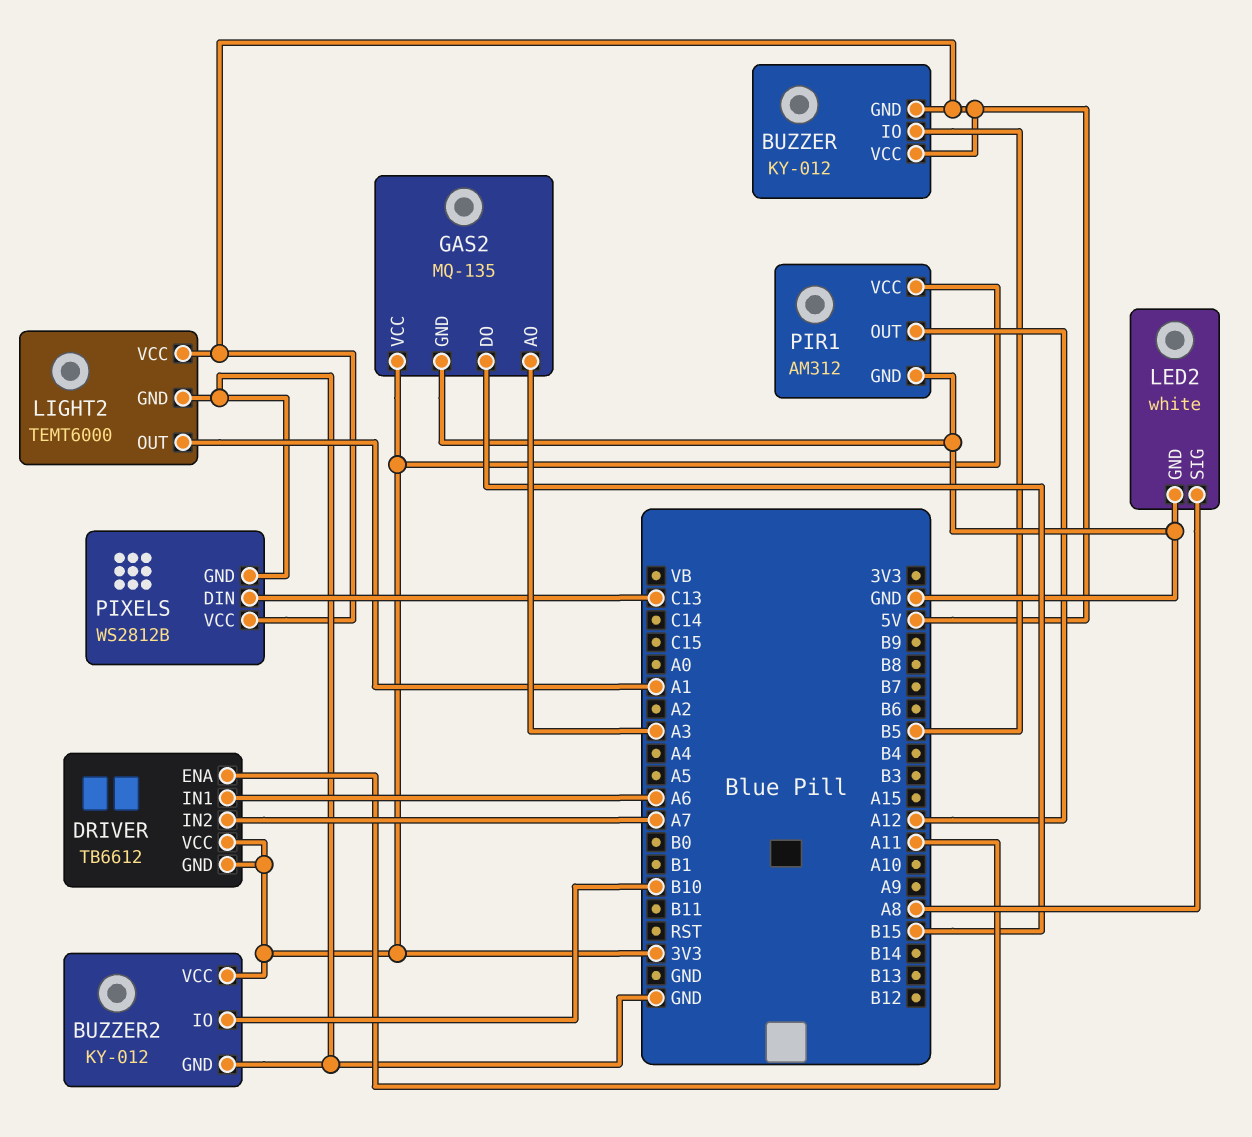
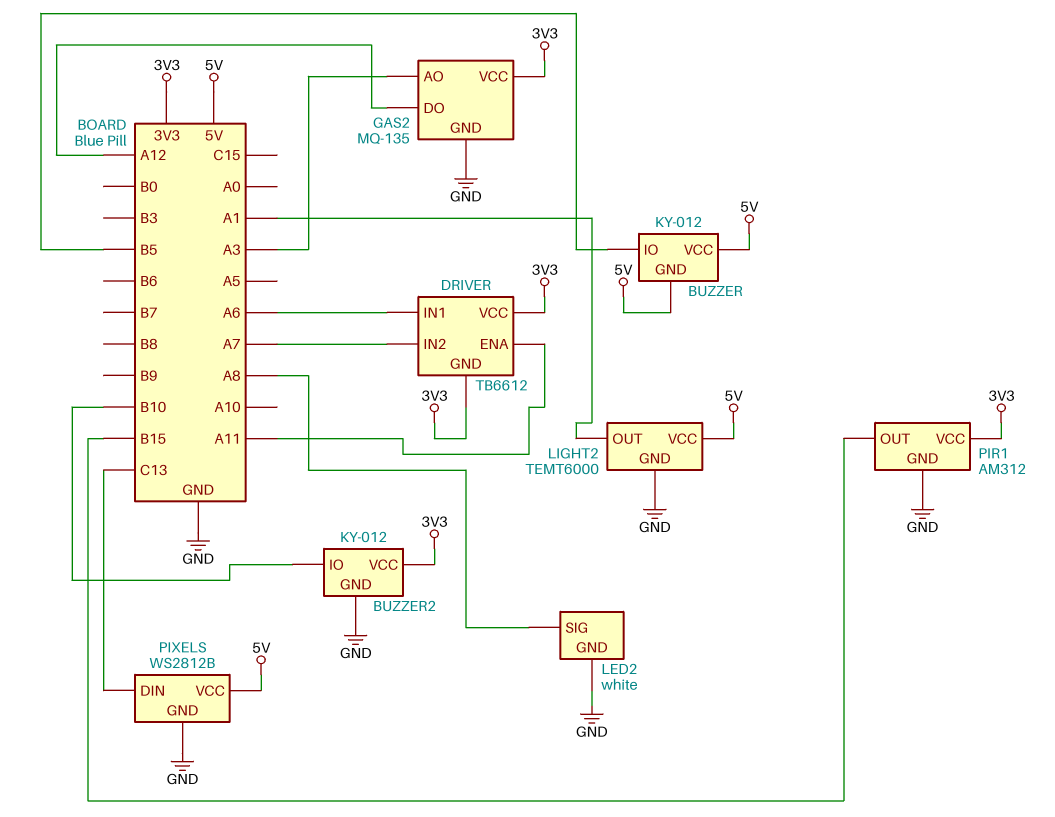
GAS2 pin DO: B15 -> A12
PIR1 pin OUT: A12 -> B15

